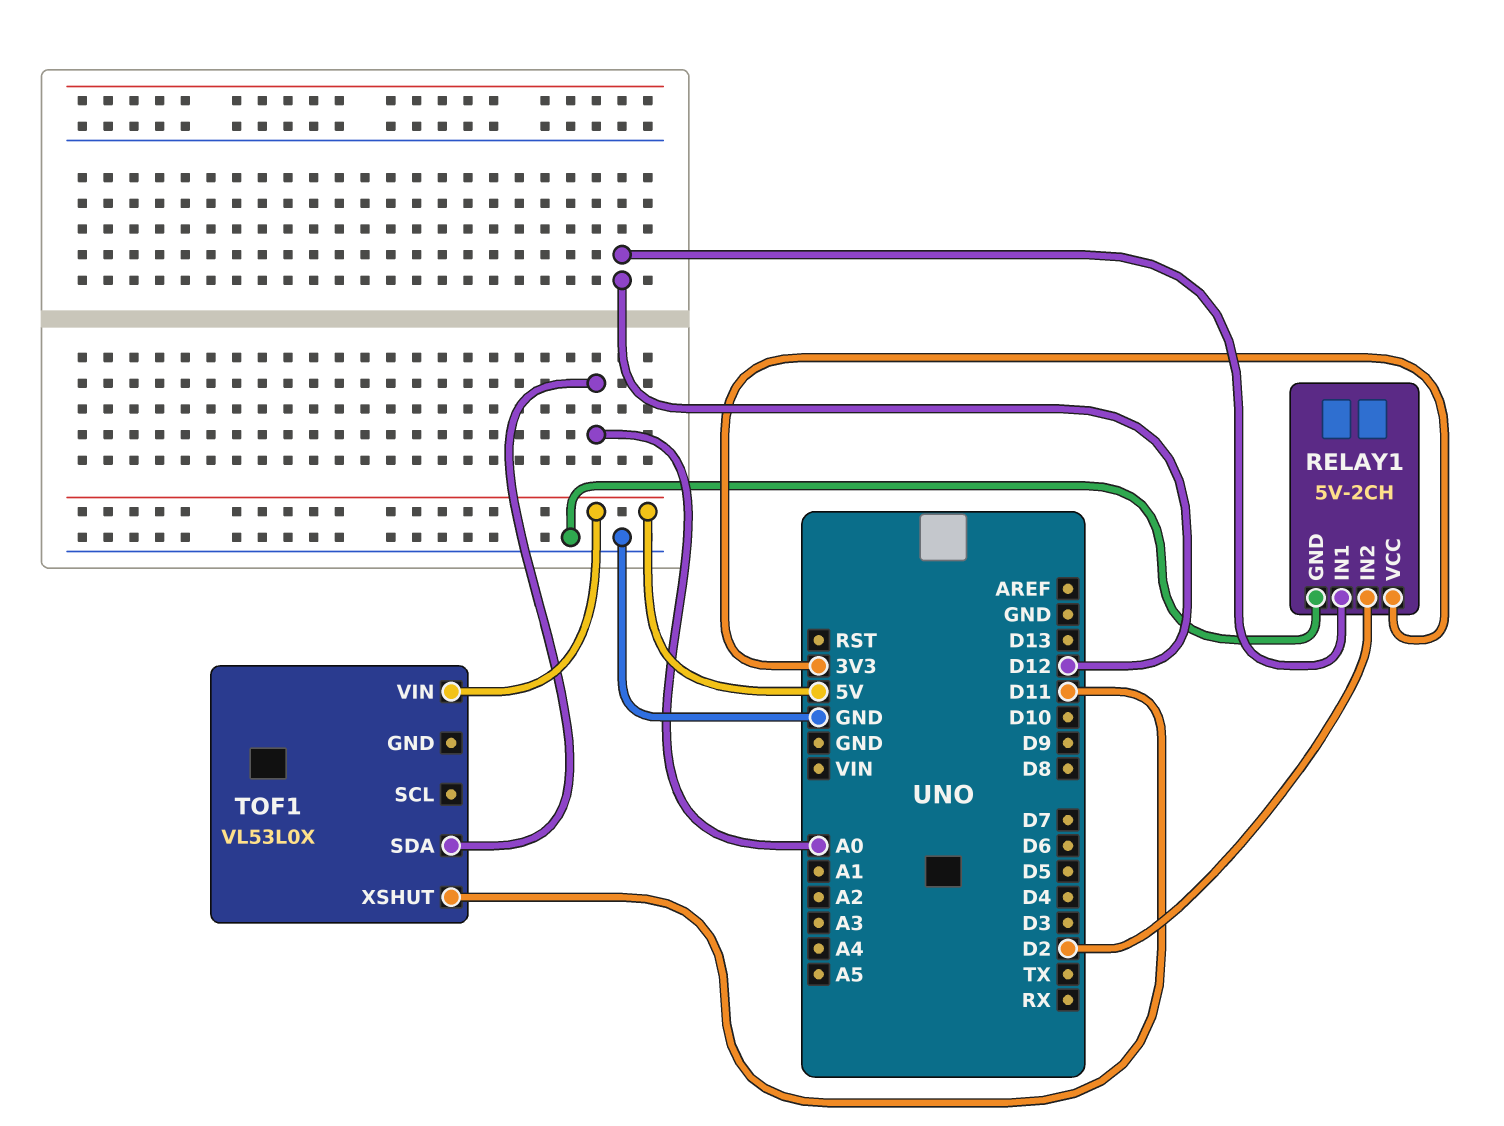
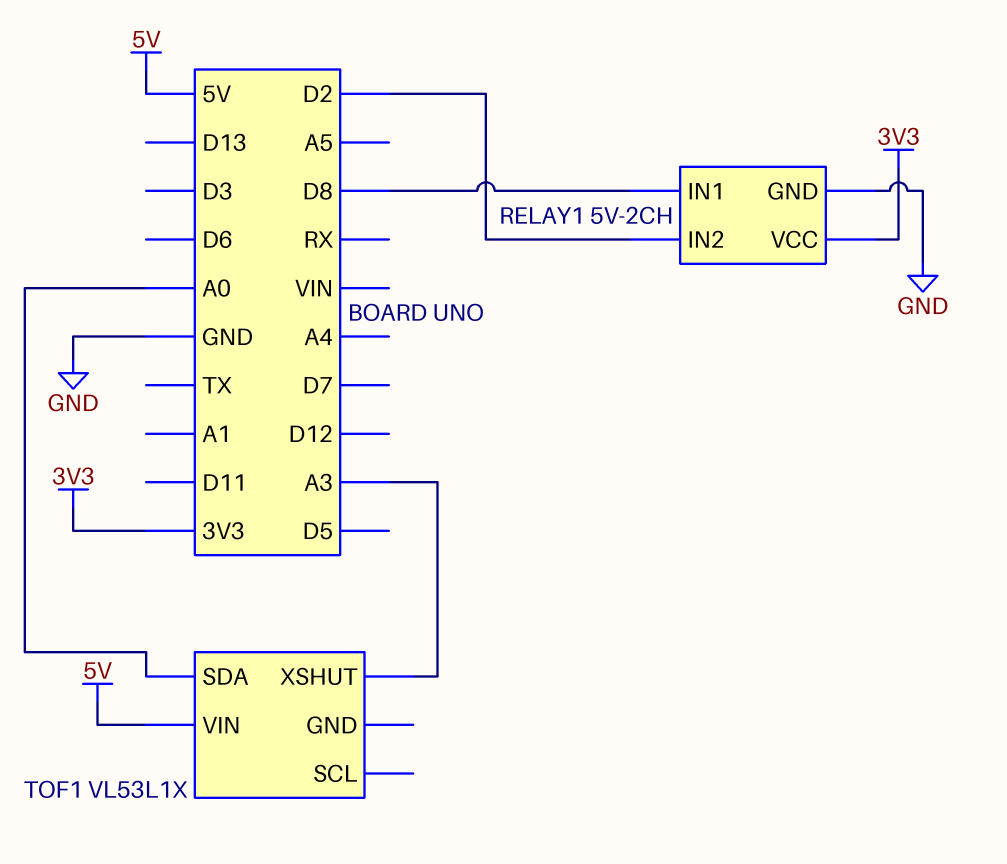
RELAY1 pin IN1: D12 -> D8
TOF1: VL53L0X -> VL53L1X
TOF1 pin XSHUT: D11 -> A3

